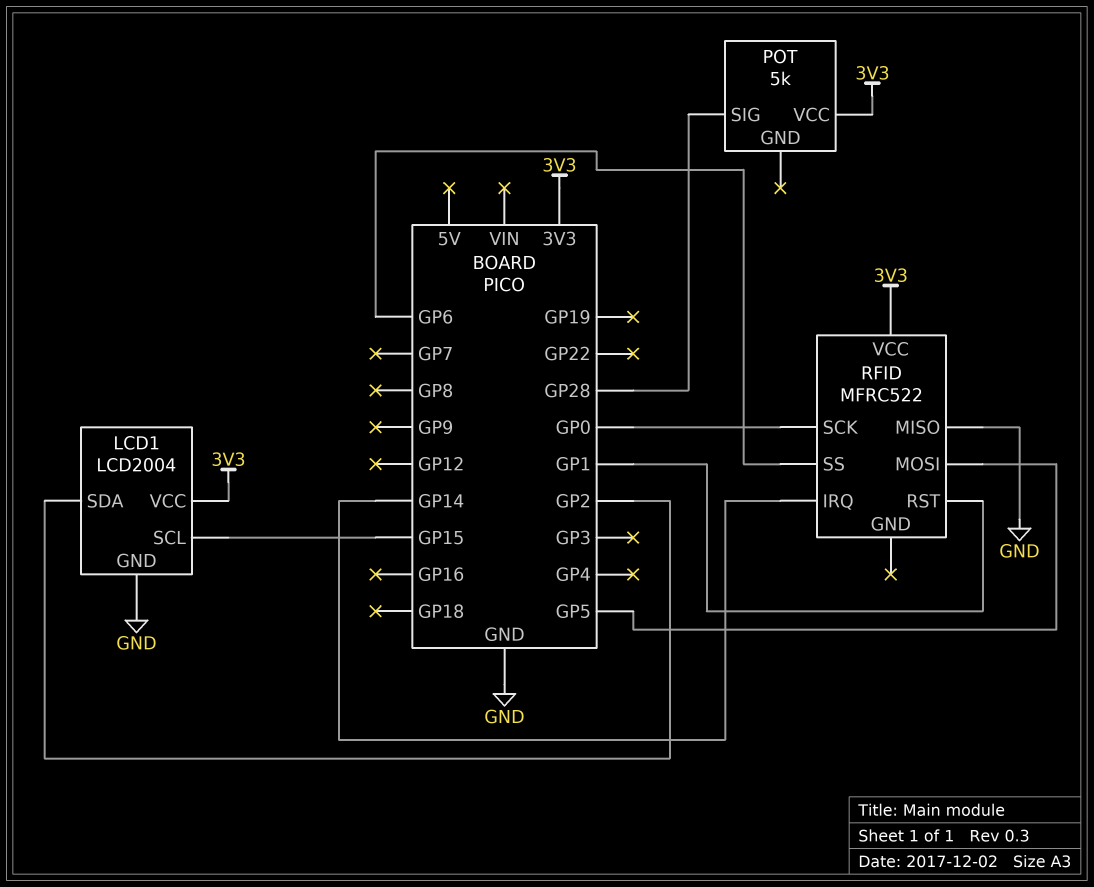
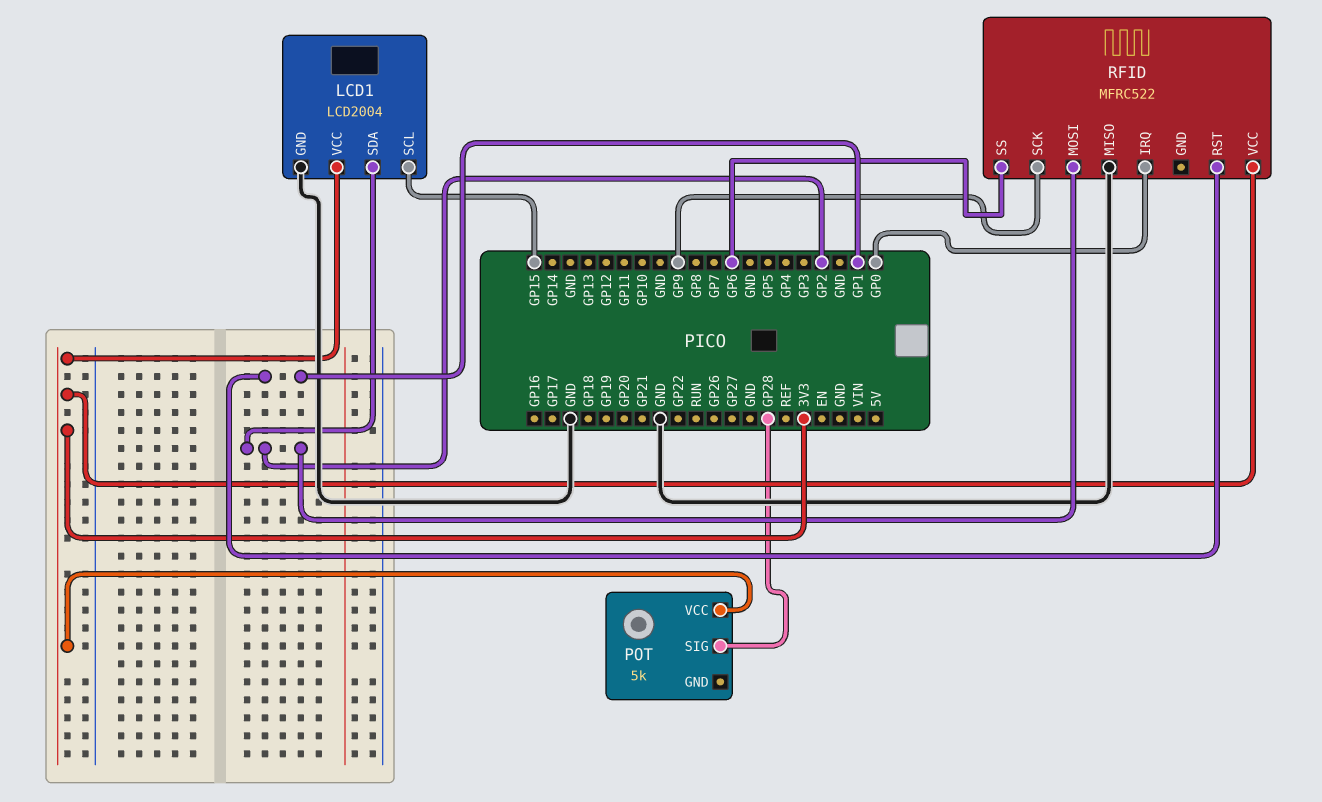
RFID pin IRQ: GP14 -> GP0
RFID pin MOSI: GP5 -> GP2
RFID pin SCK: GP0 -> GP9

